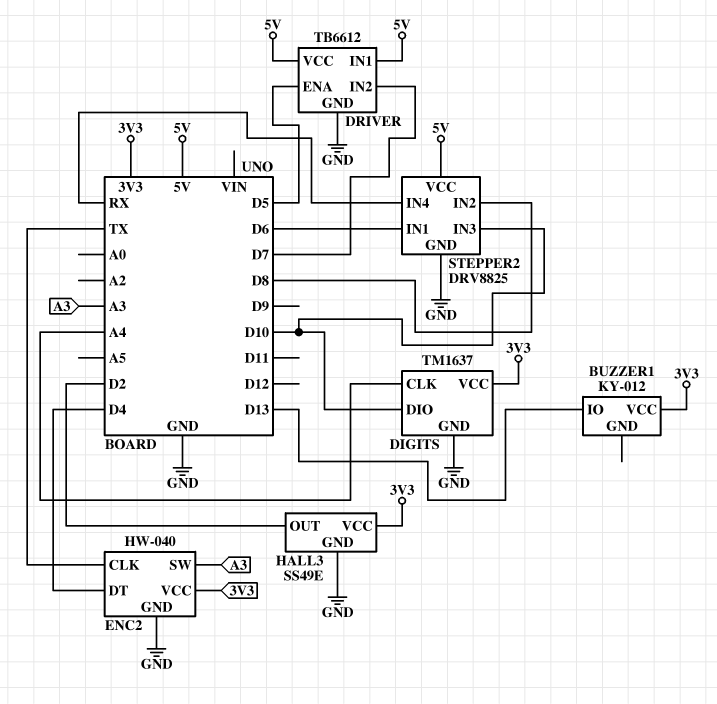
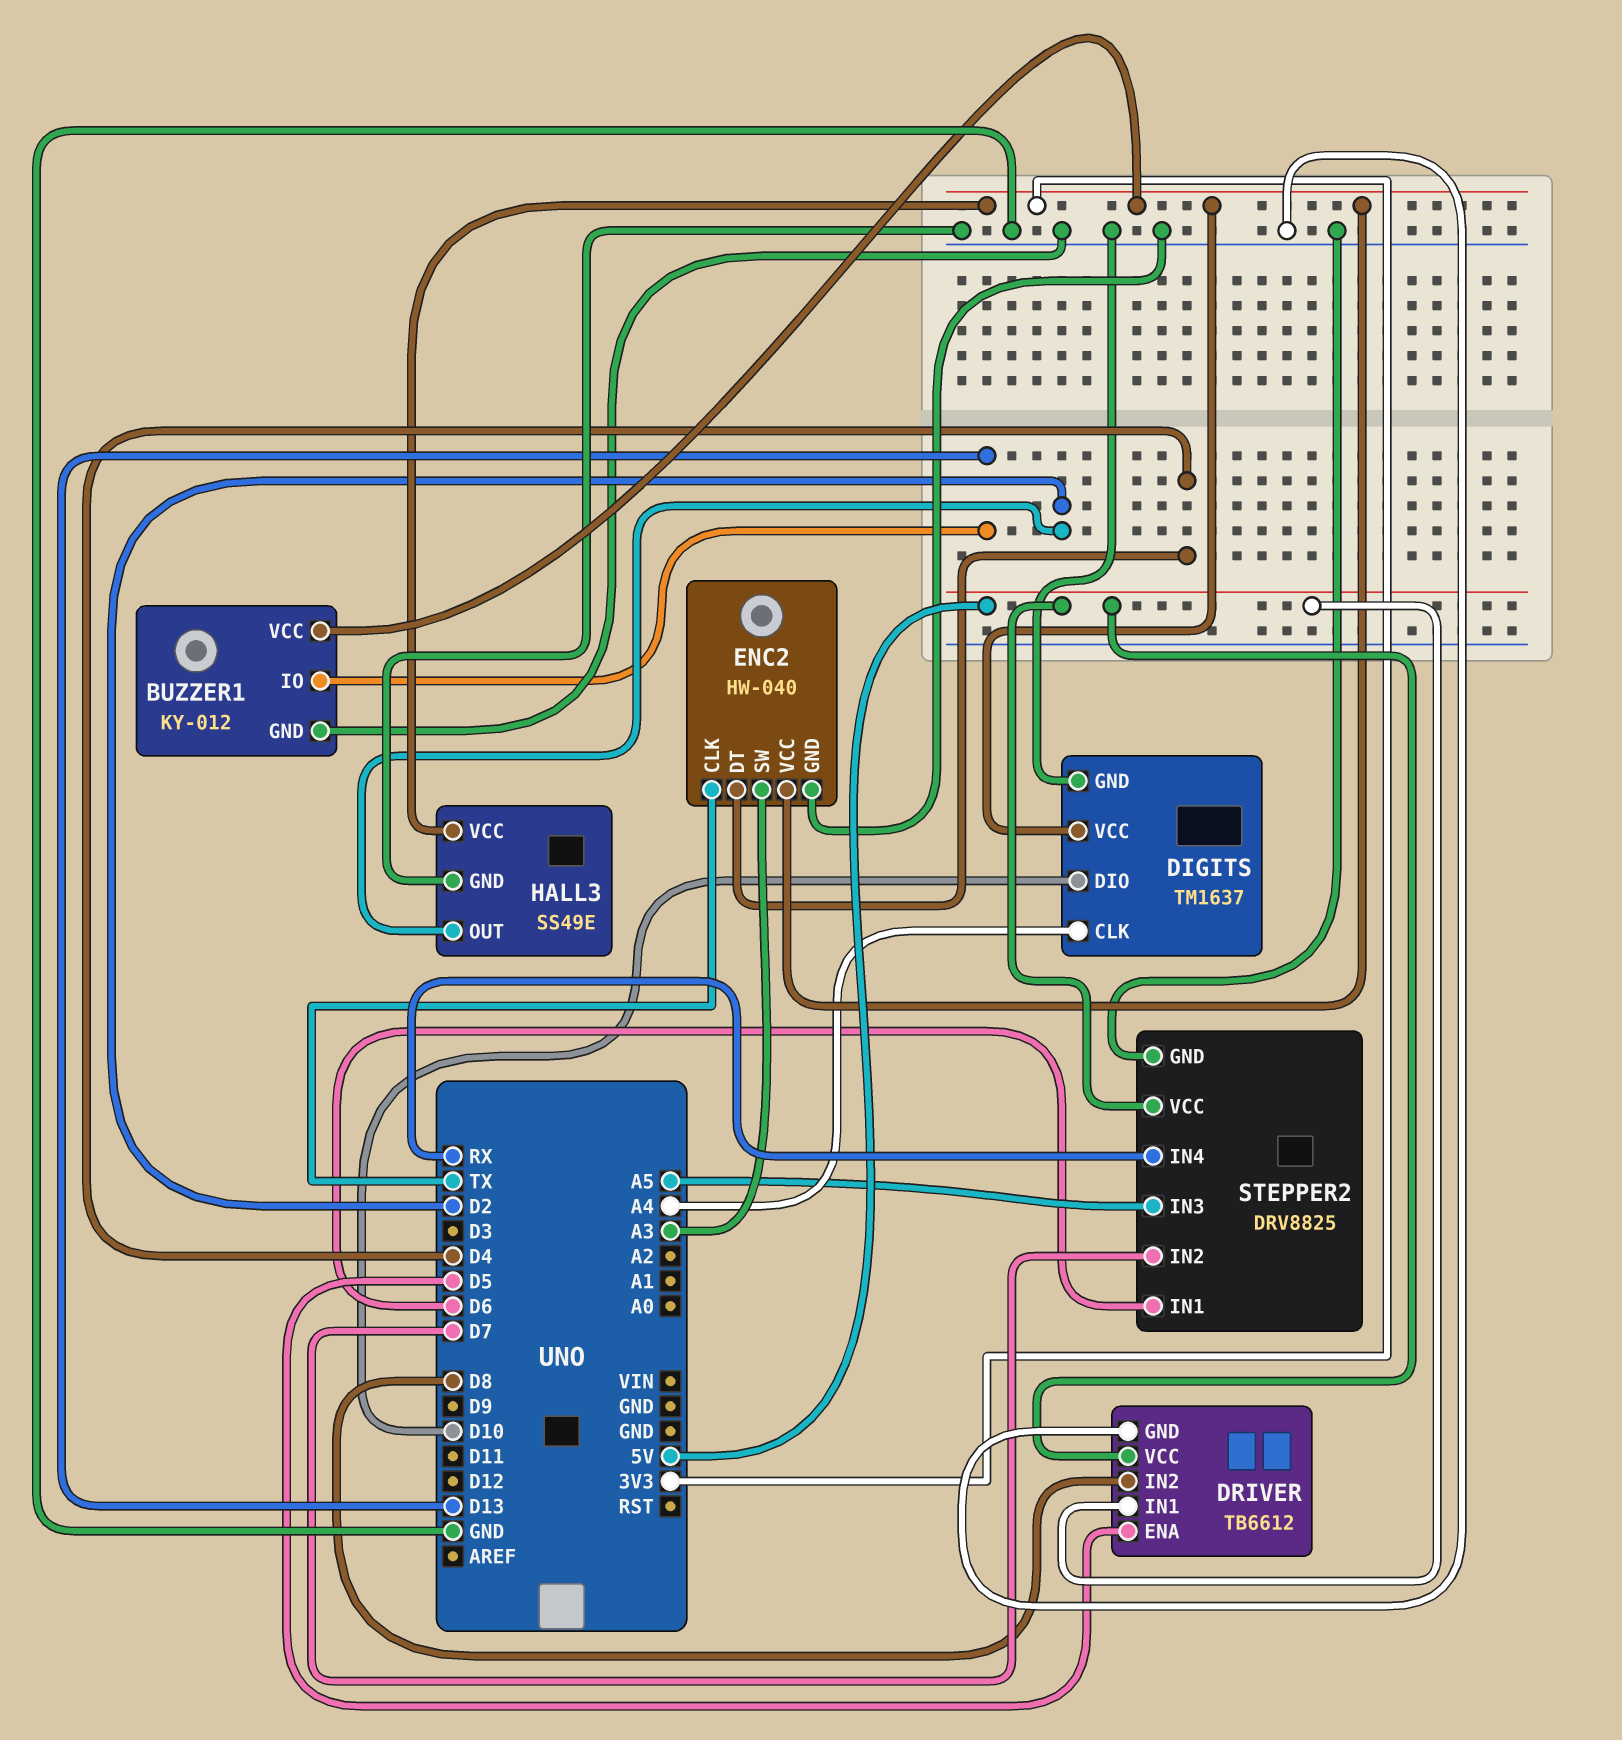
BUZZER1 pin GND: none -> GND
DRIVER pin IN2: D7 -> D8
STEPPER2 pin IN2: D8 -> D7
STEPPER2 pin IN3: D10 -> A5

